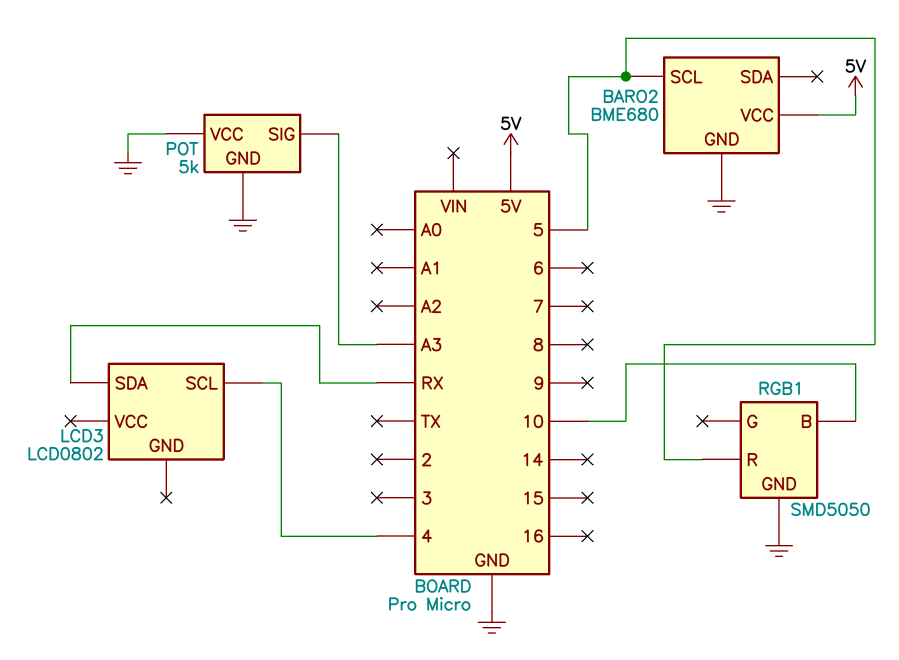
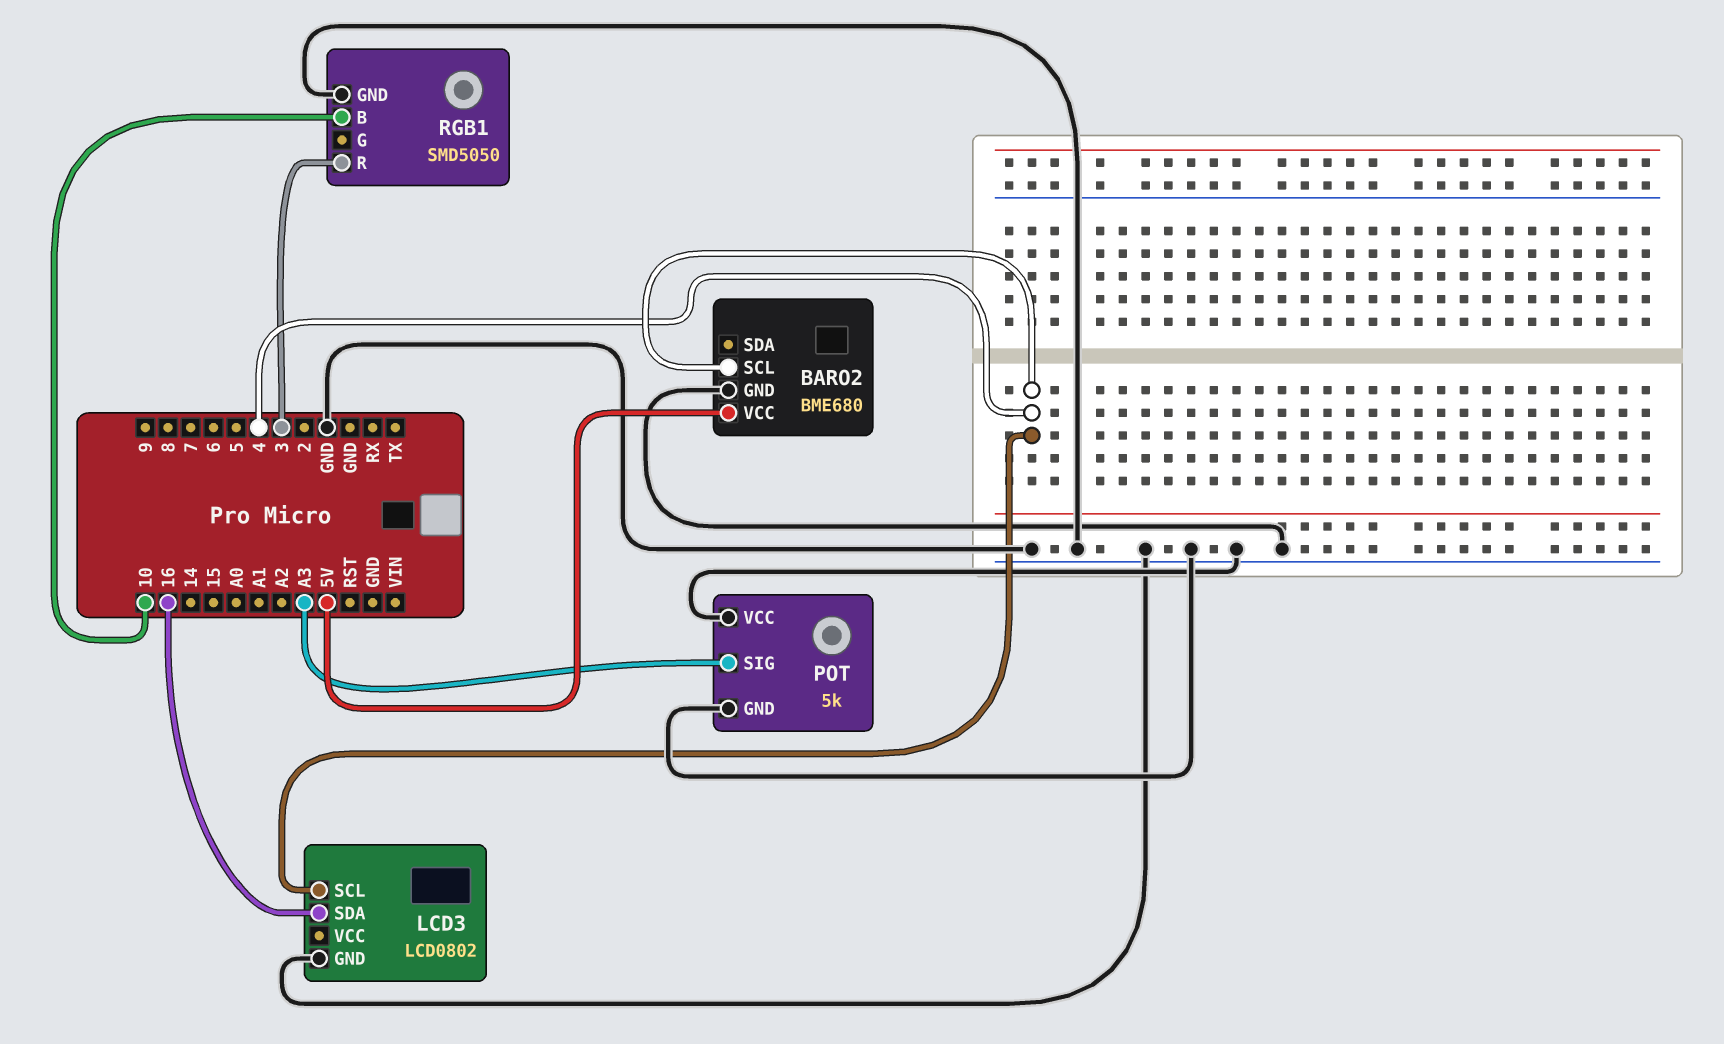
BARO2 pin SCL: 5 -> 4
LCD3 pin GND: none -> GND
LCD3 pin SDA: RX -> 16
RGB1 pin R: 5 -> 3

